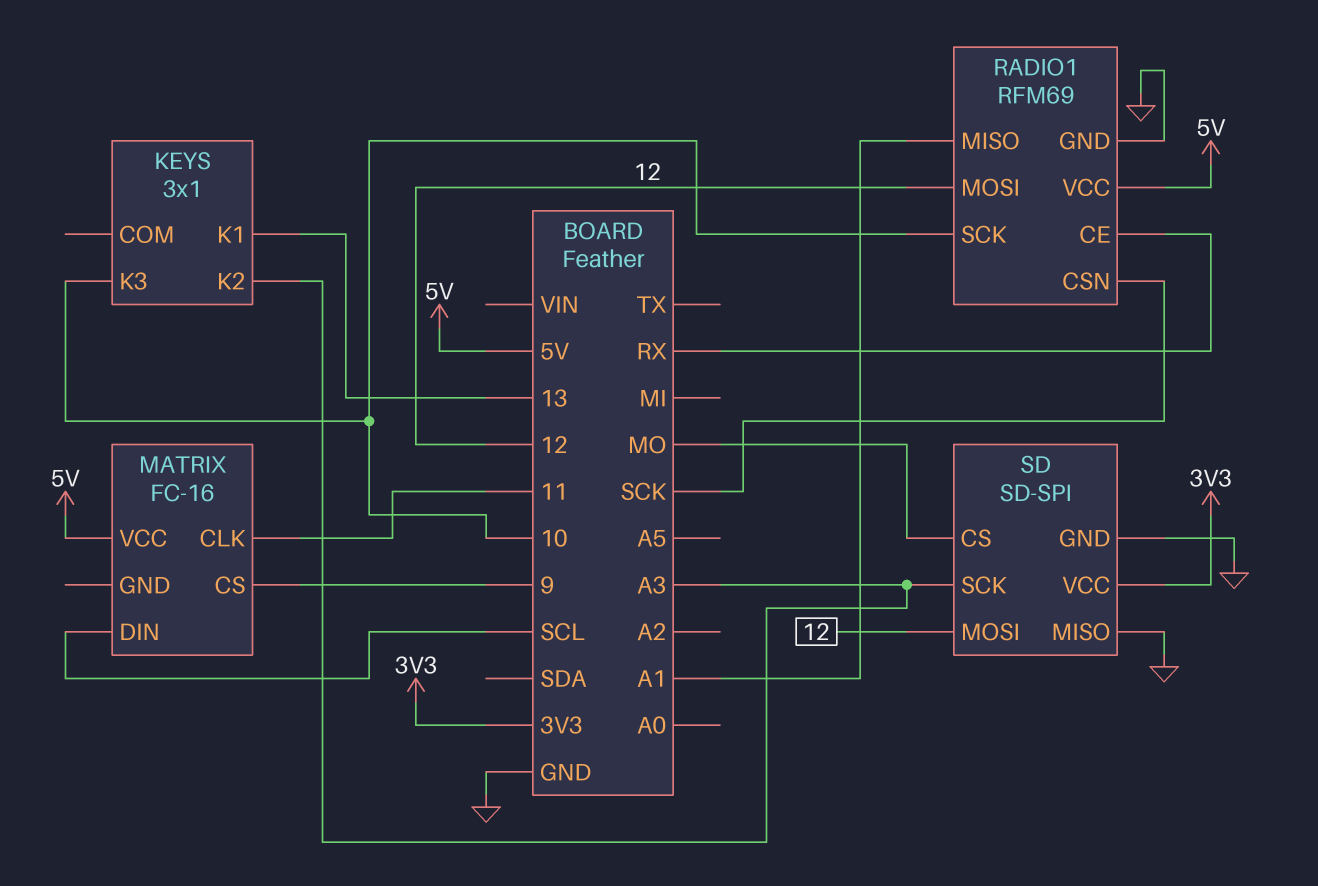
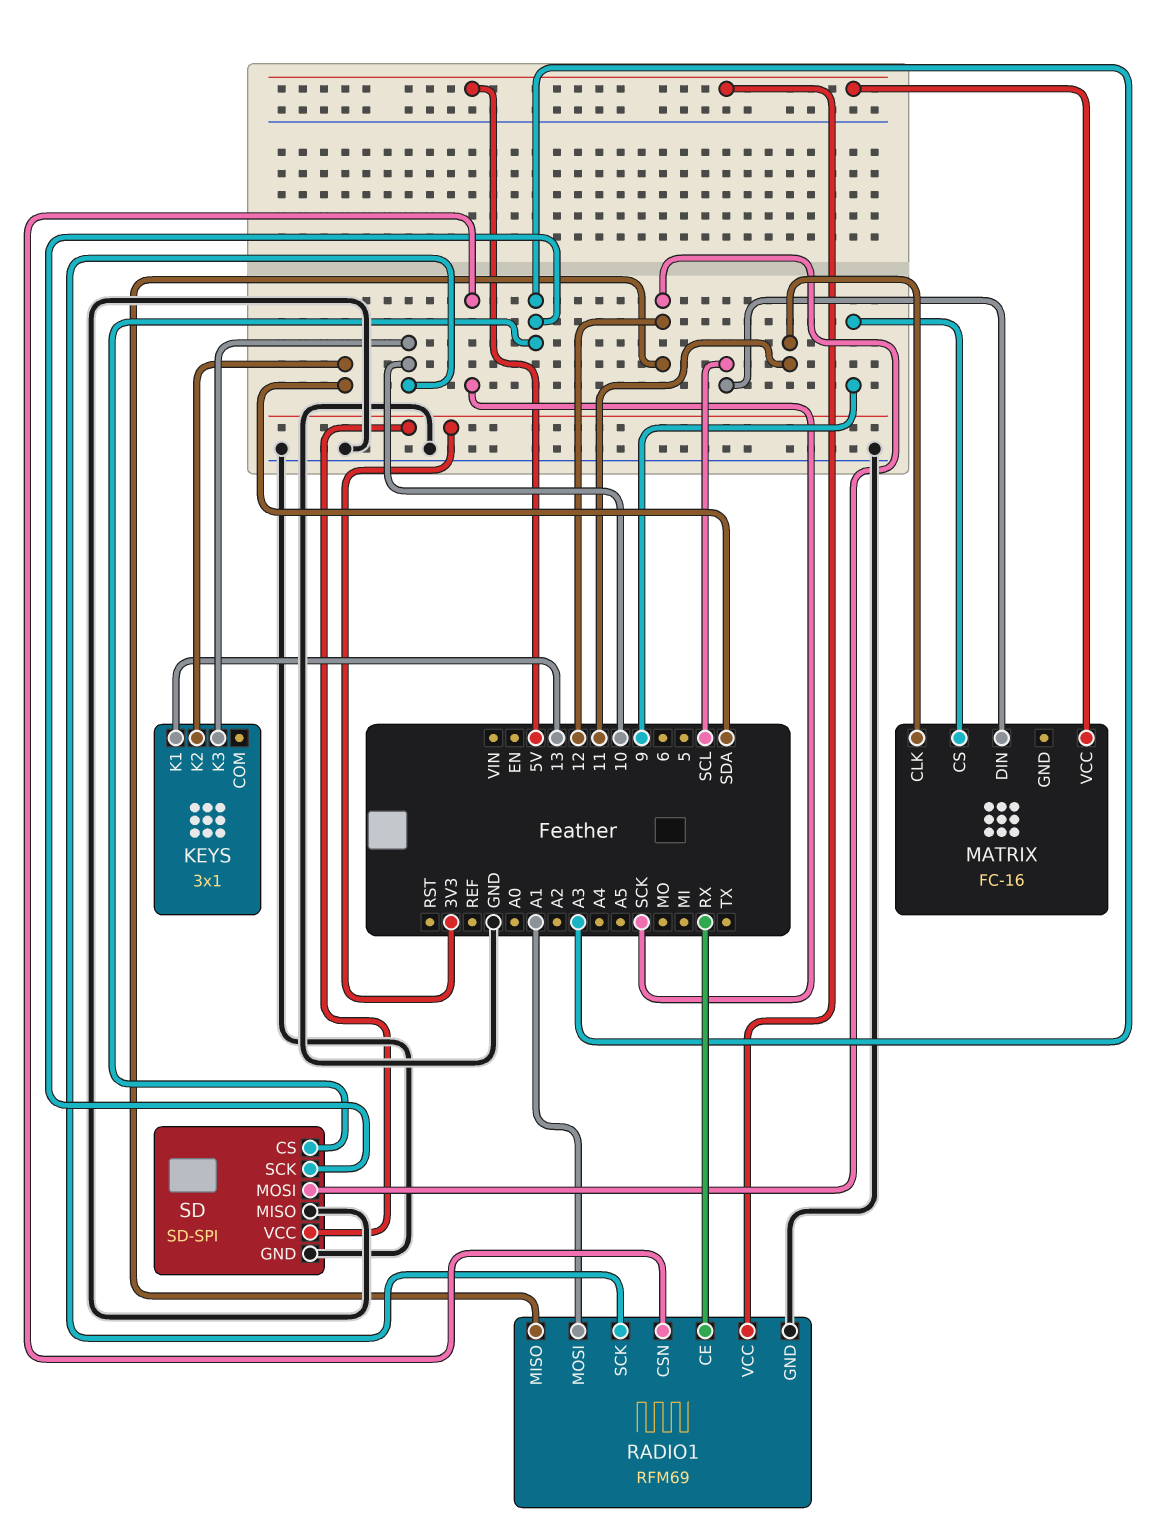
KEYS pin K2: A3 -> SDA
RADIO1 pin MISO: A1 -> 12
RADIO1 pin MOSI: 12 -> A1
SD pin CS: MO -> A3

